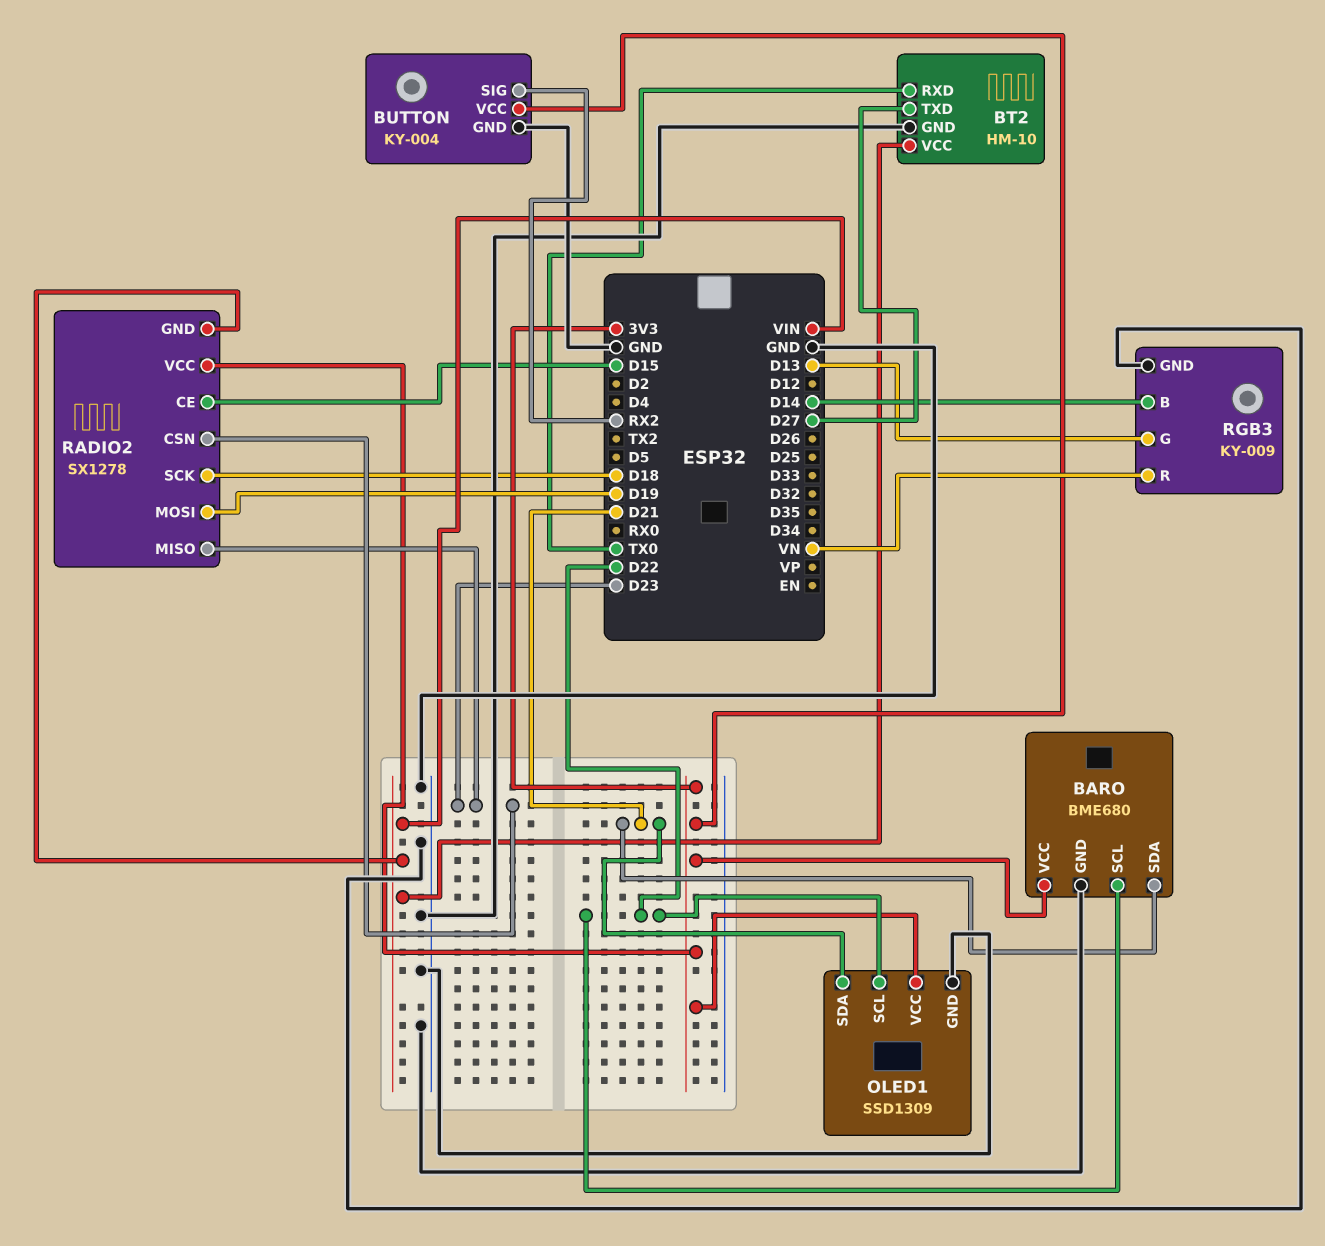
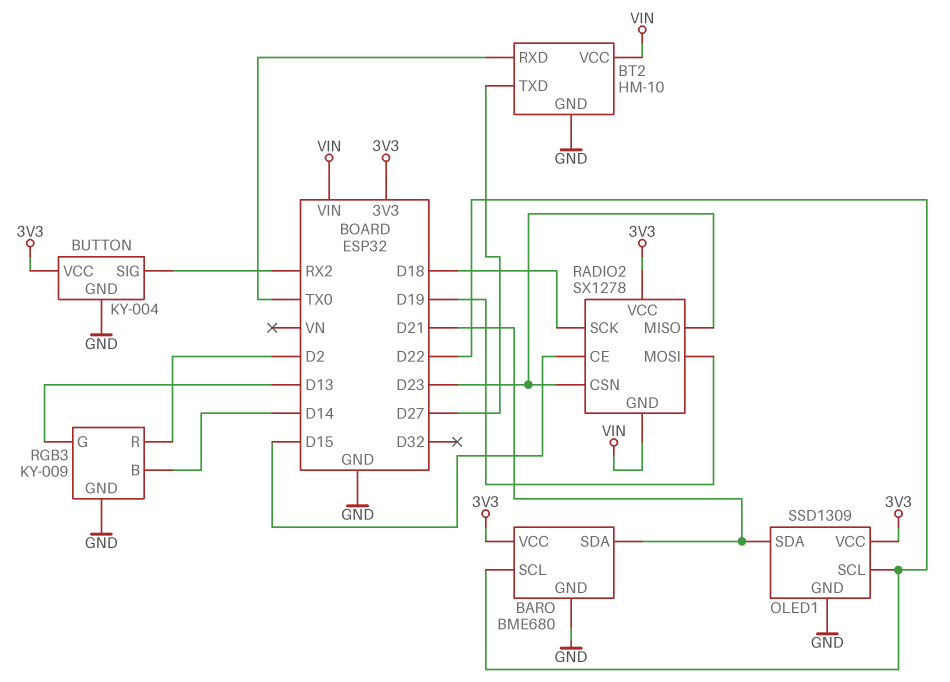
RGB3 pin R: VN -> D2

